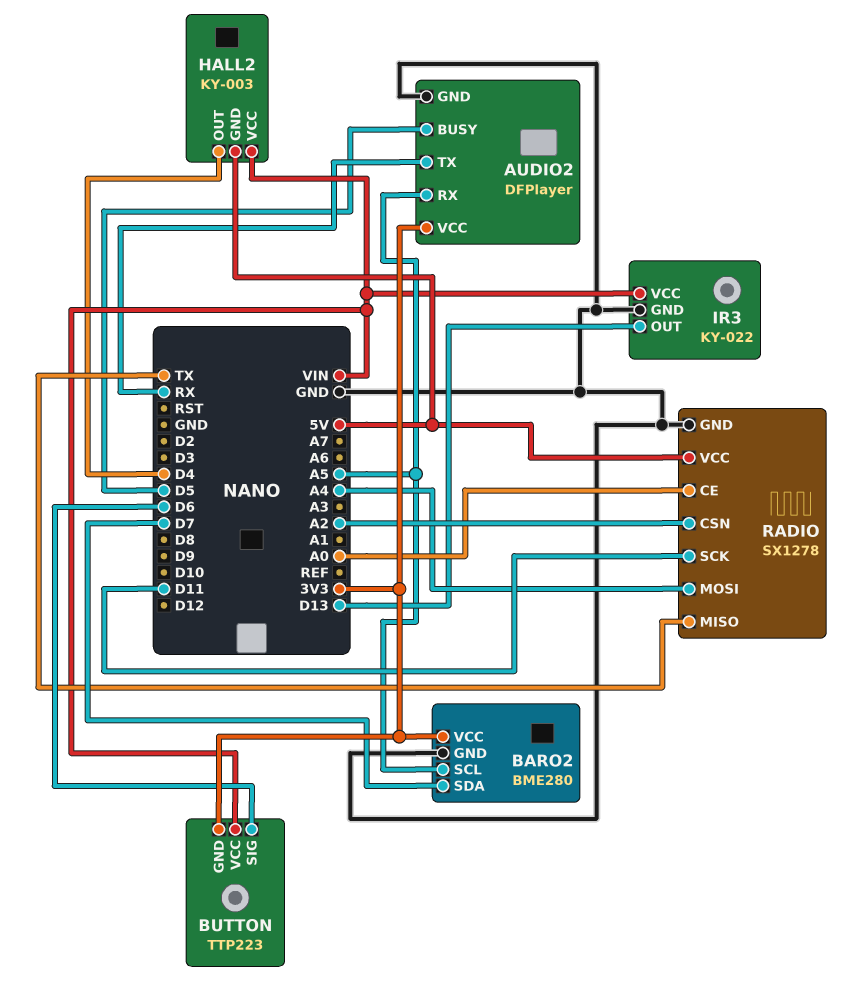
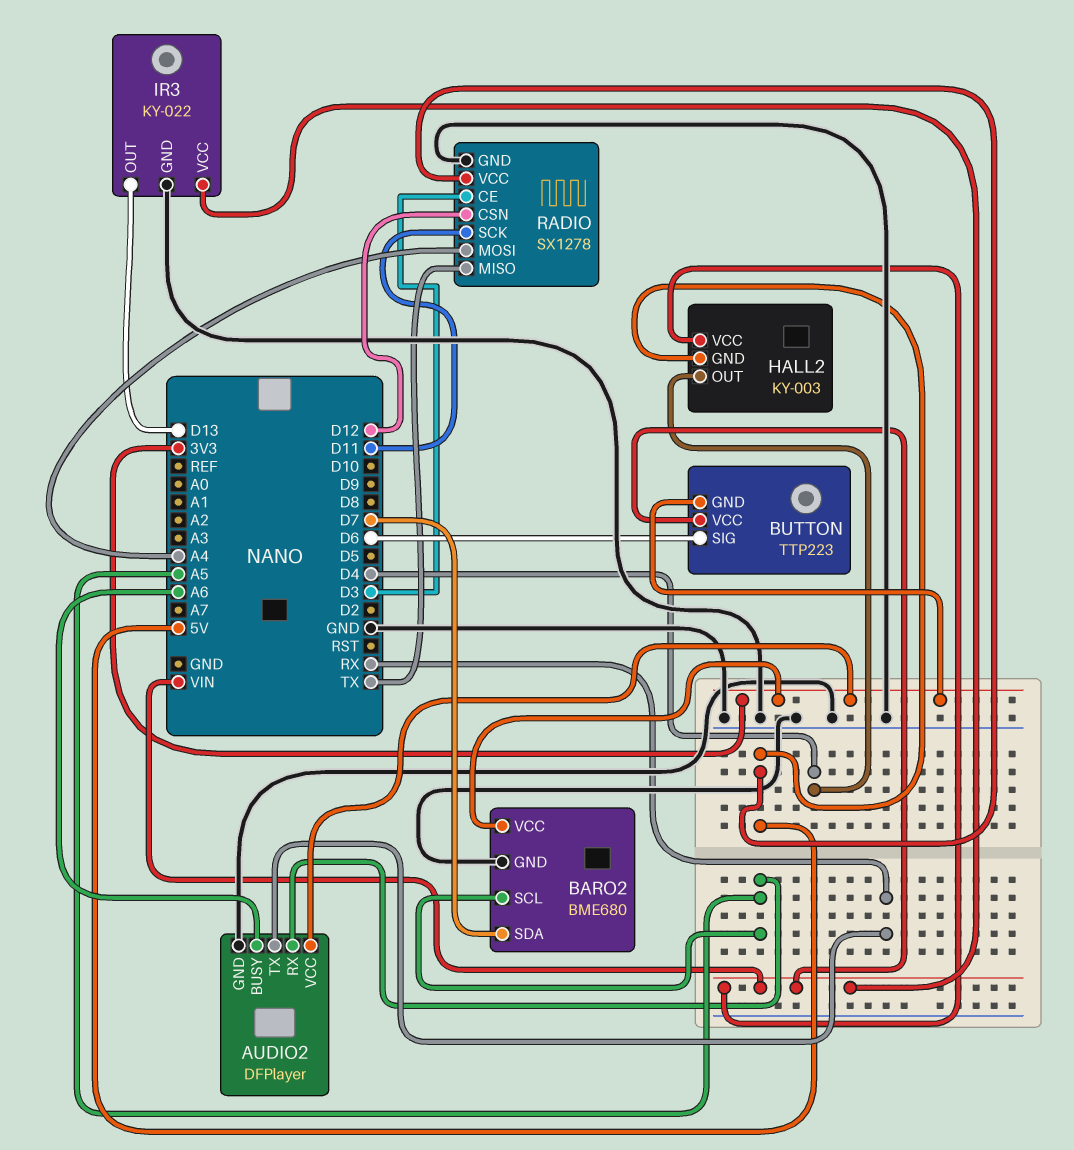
AUDIO2 pin BUSY: D5 -> A6
BARO2: BME280 -> BME680
RADIO pin CE: A0 -> D3
RADIO pin CSN: A2 -> D12

